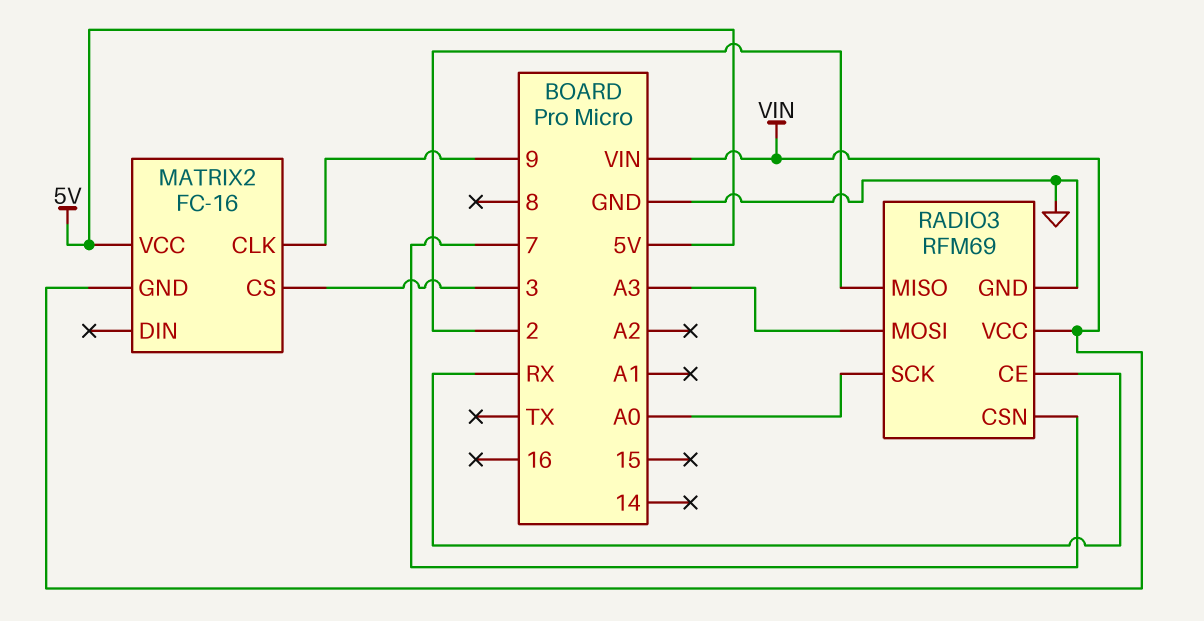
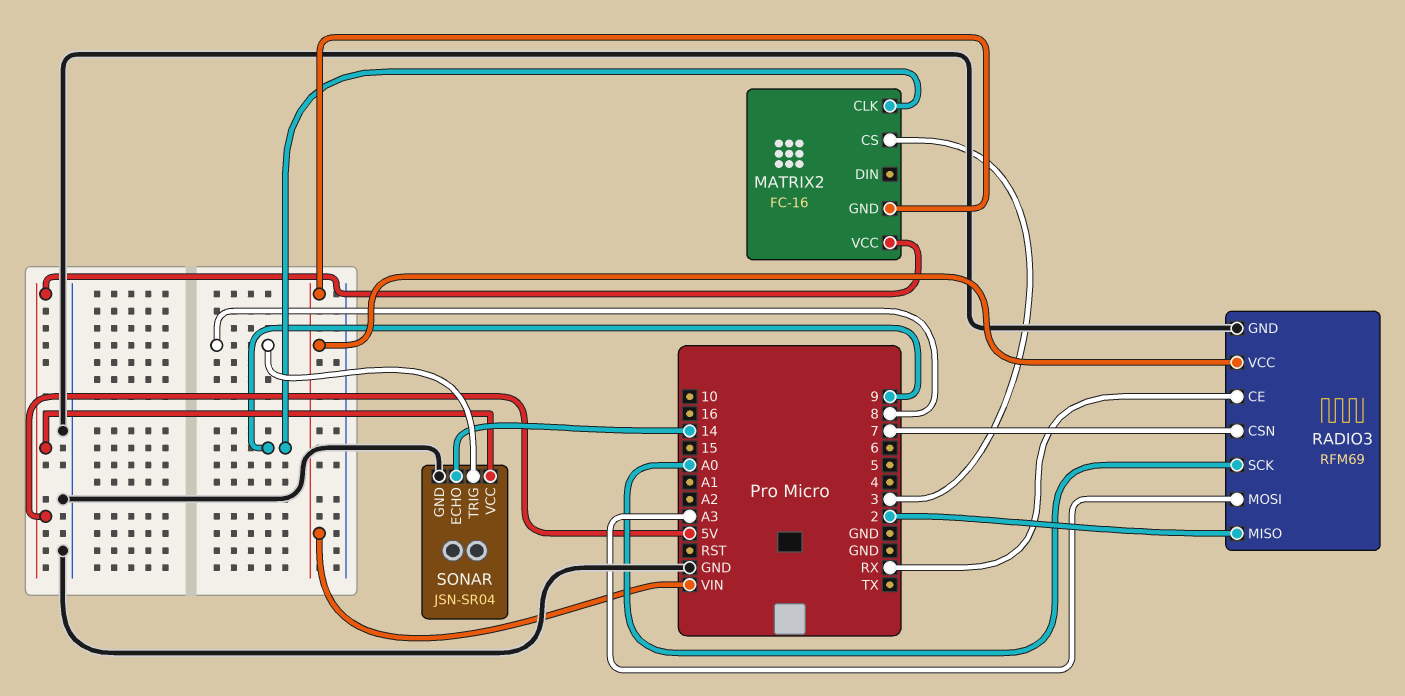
SONAR: none -> JSN-SR04
SONAR pin ECHO: none -> 14
SONAR pin GND: none -> GND
SONAR pin TRIG: none -> 8
SONAR pin VCC: none -> 5V

